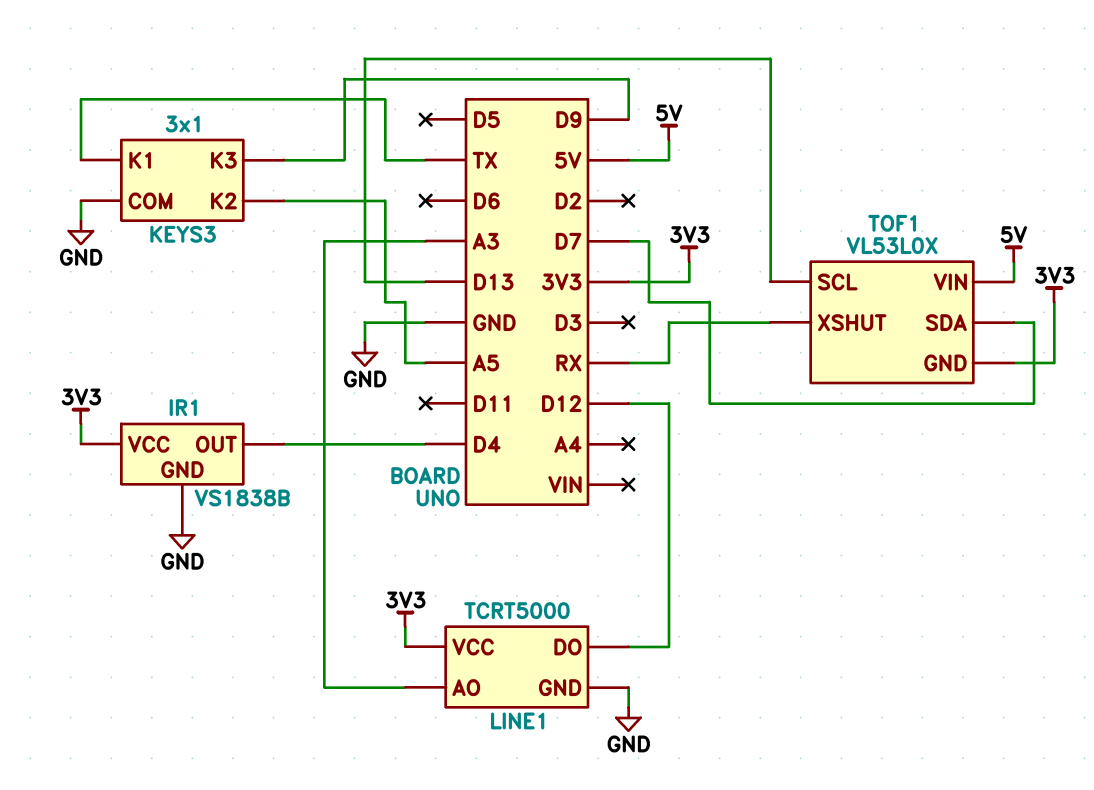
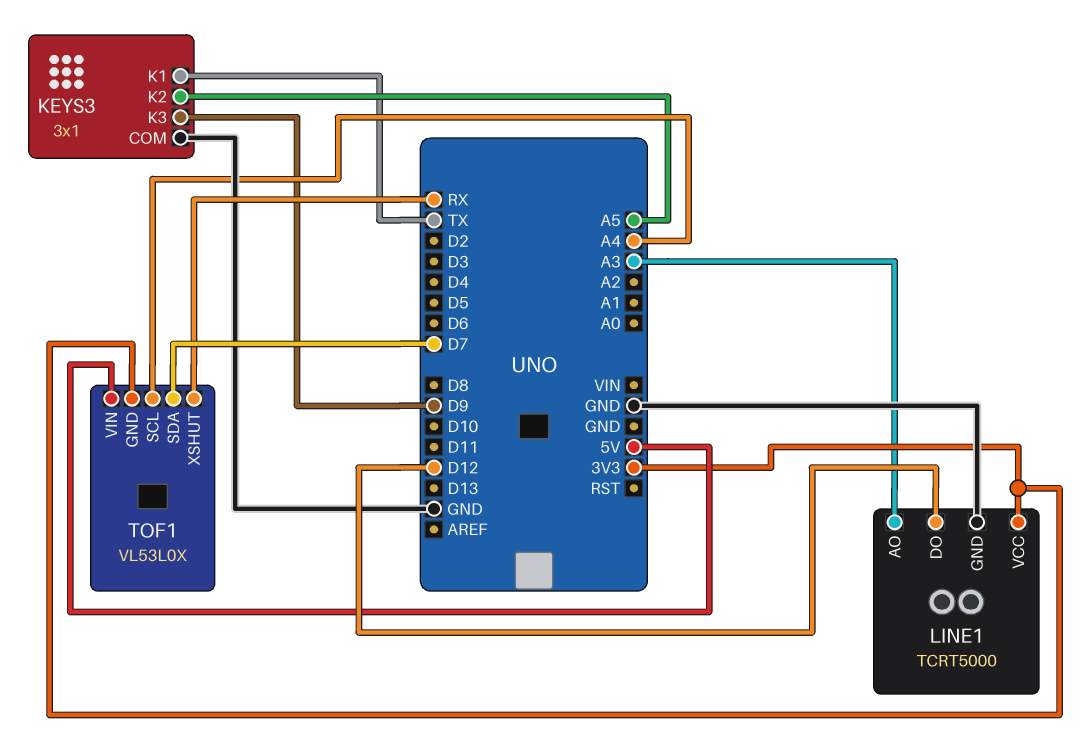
IR1: VS1838B -> none
IR1 pin GND: GND -> none
IR1 pin OUT: D4 -> none
IR1 pin VCC: 3V3 -> none
TOF1 pin SCL: D13 -> A4

